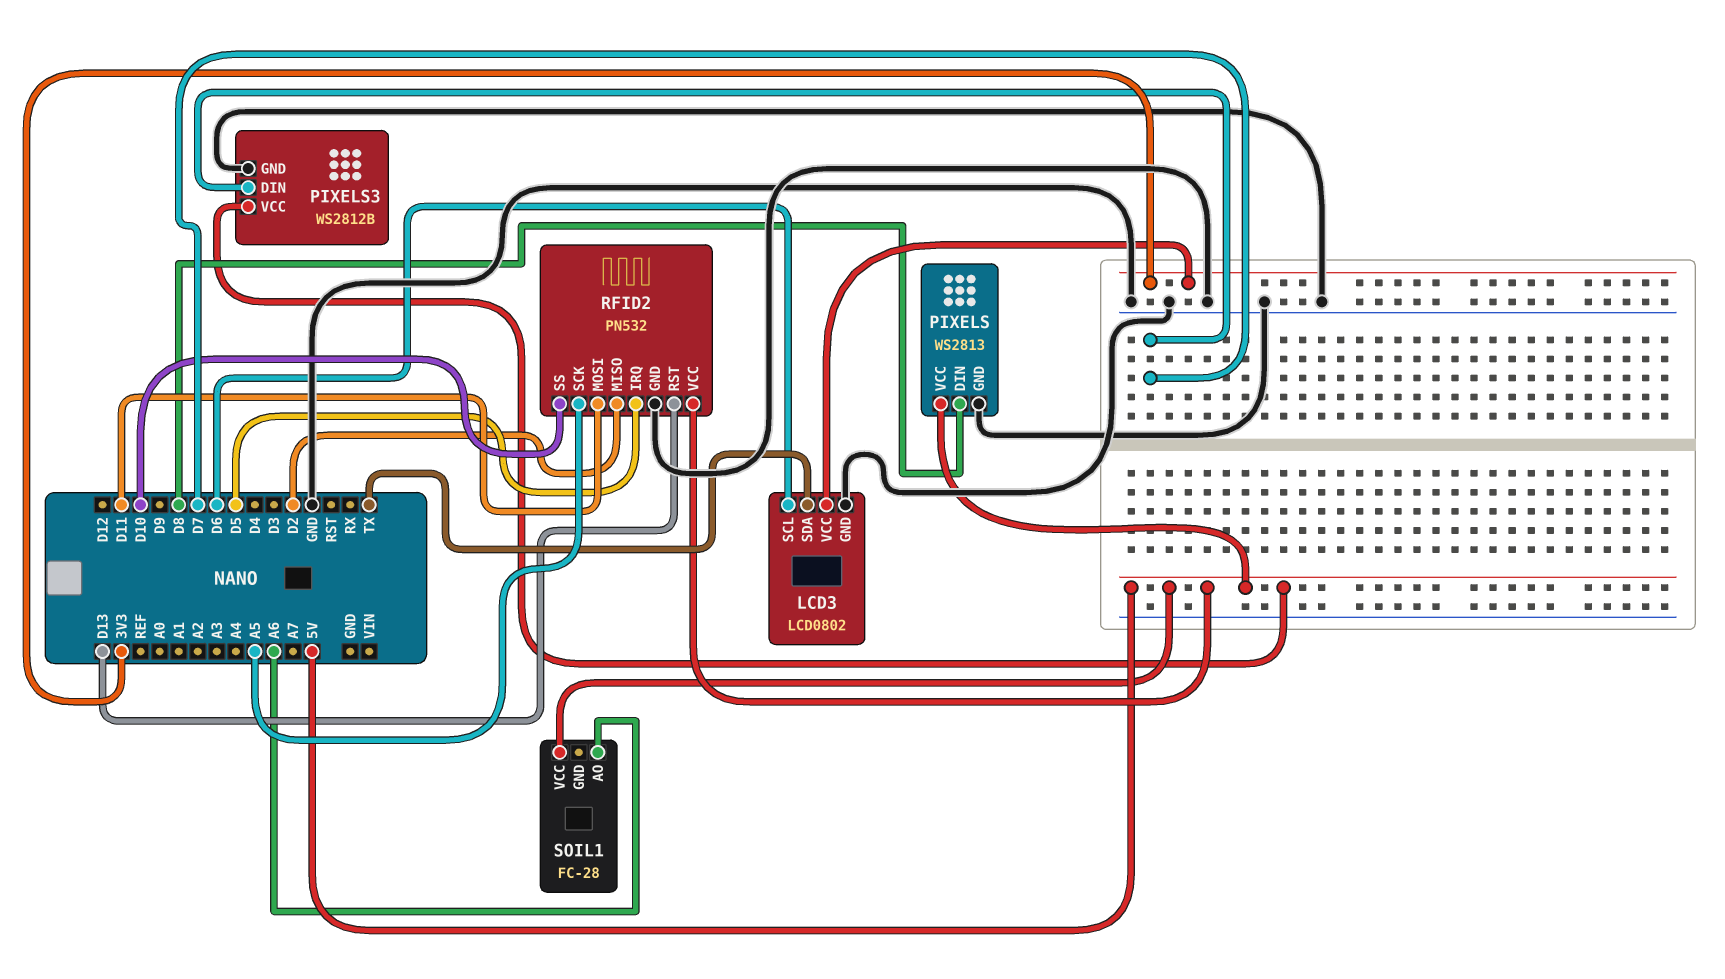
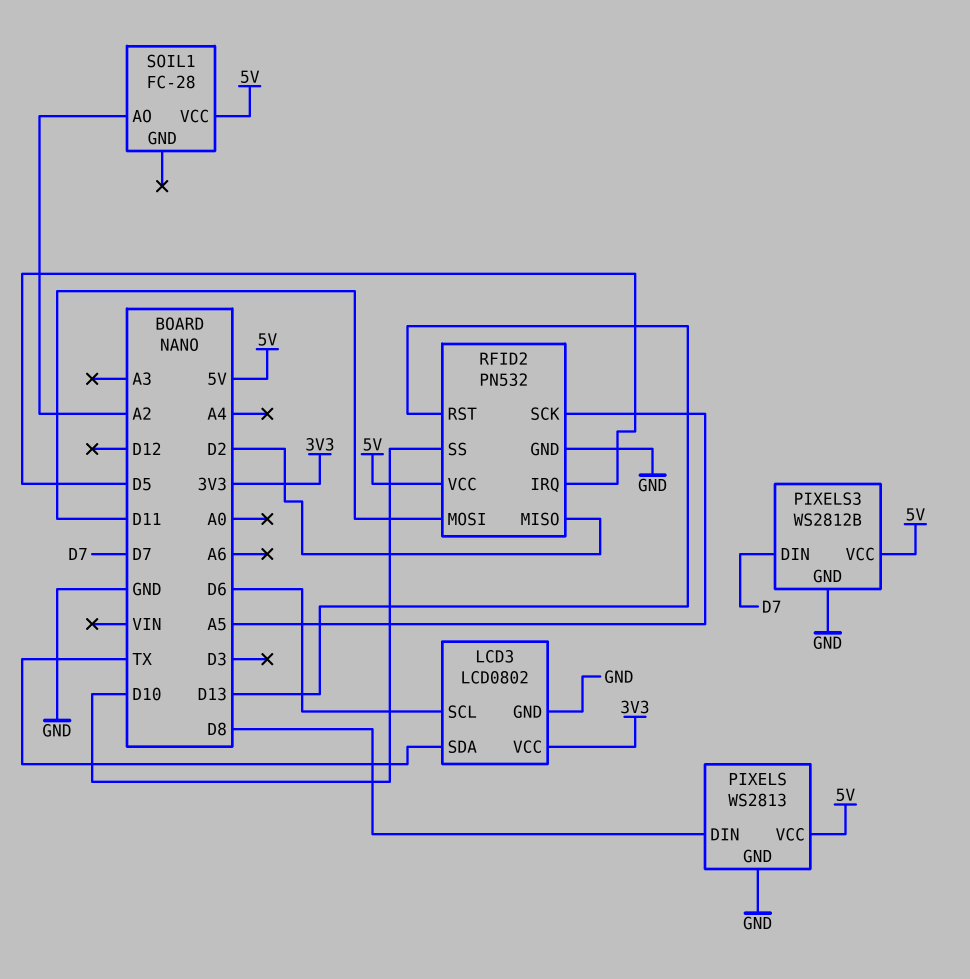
SOIL1 pin AO: A6 -> A2

